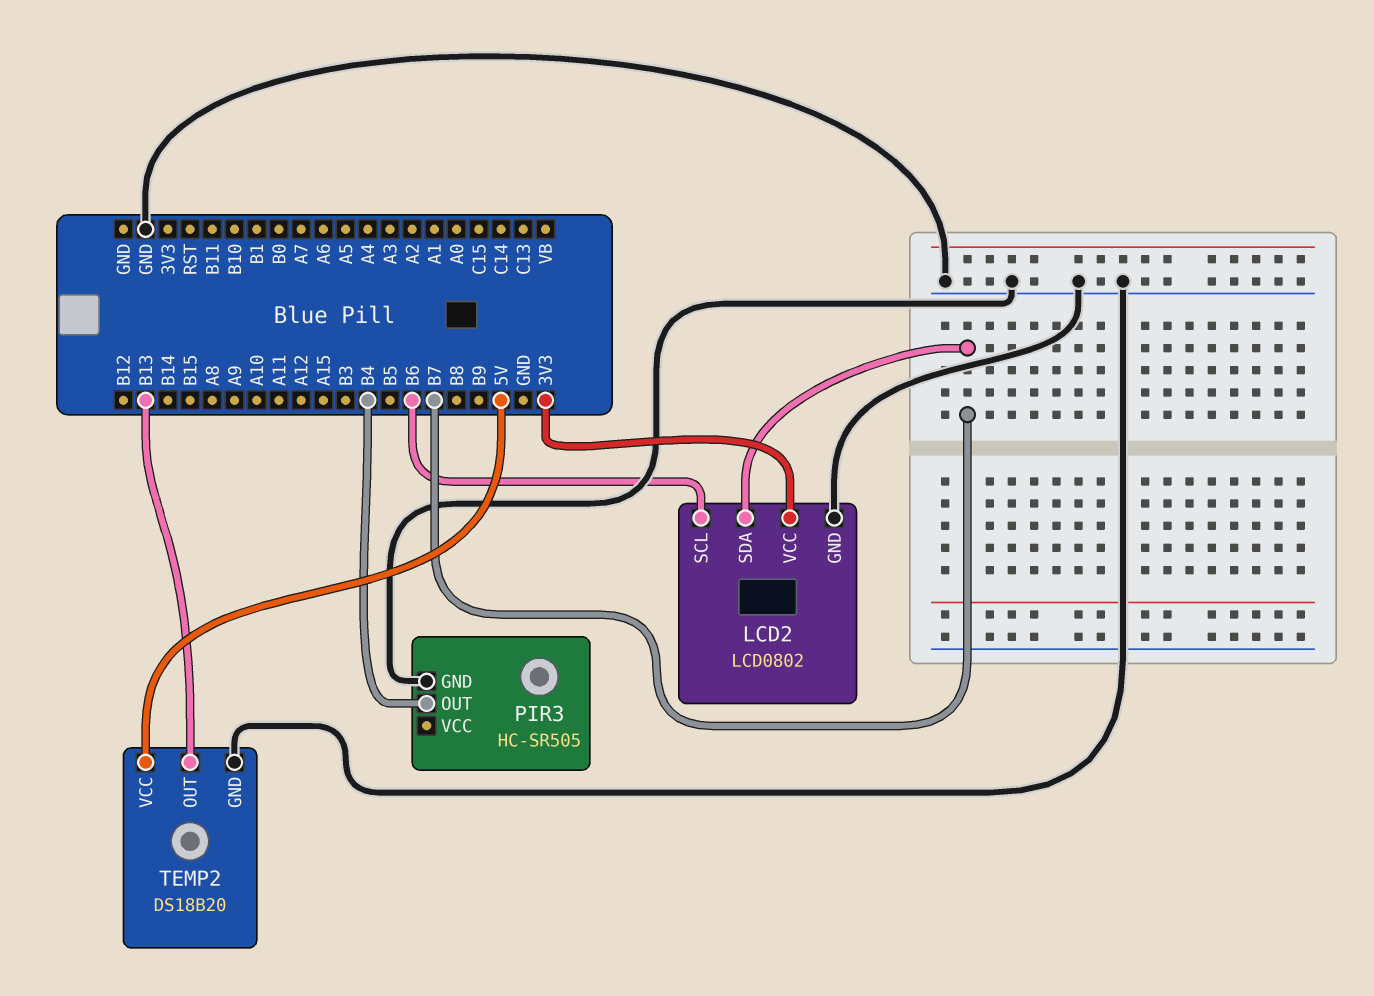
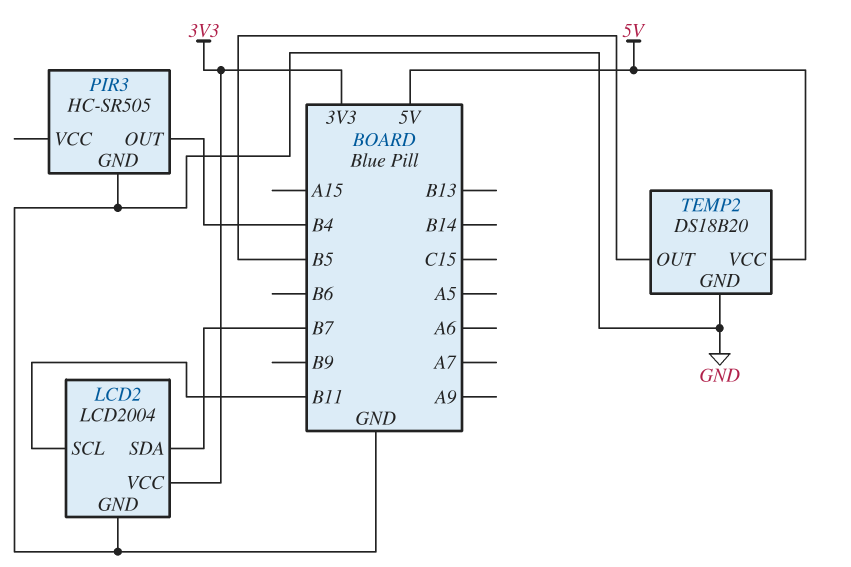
LCD2: LCD0802 -> LCD2004
LCD2 pin SCL: B6 -> B11
TEMP2 pin OUT: B13 -> B5

